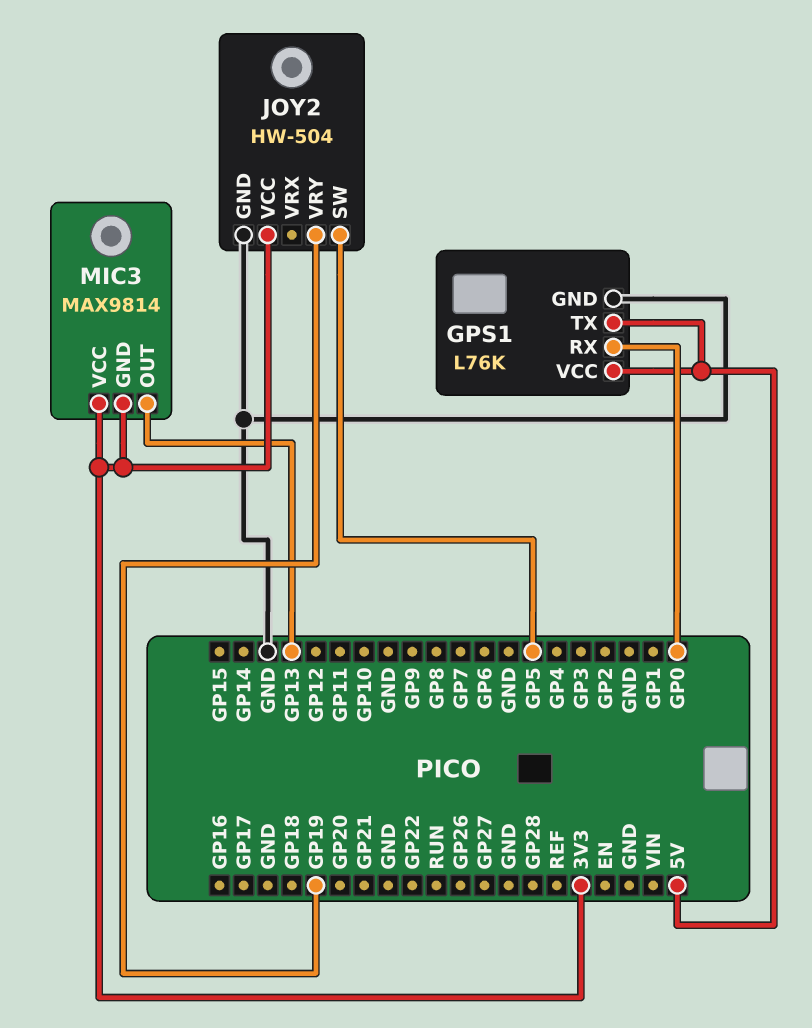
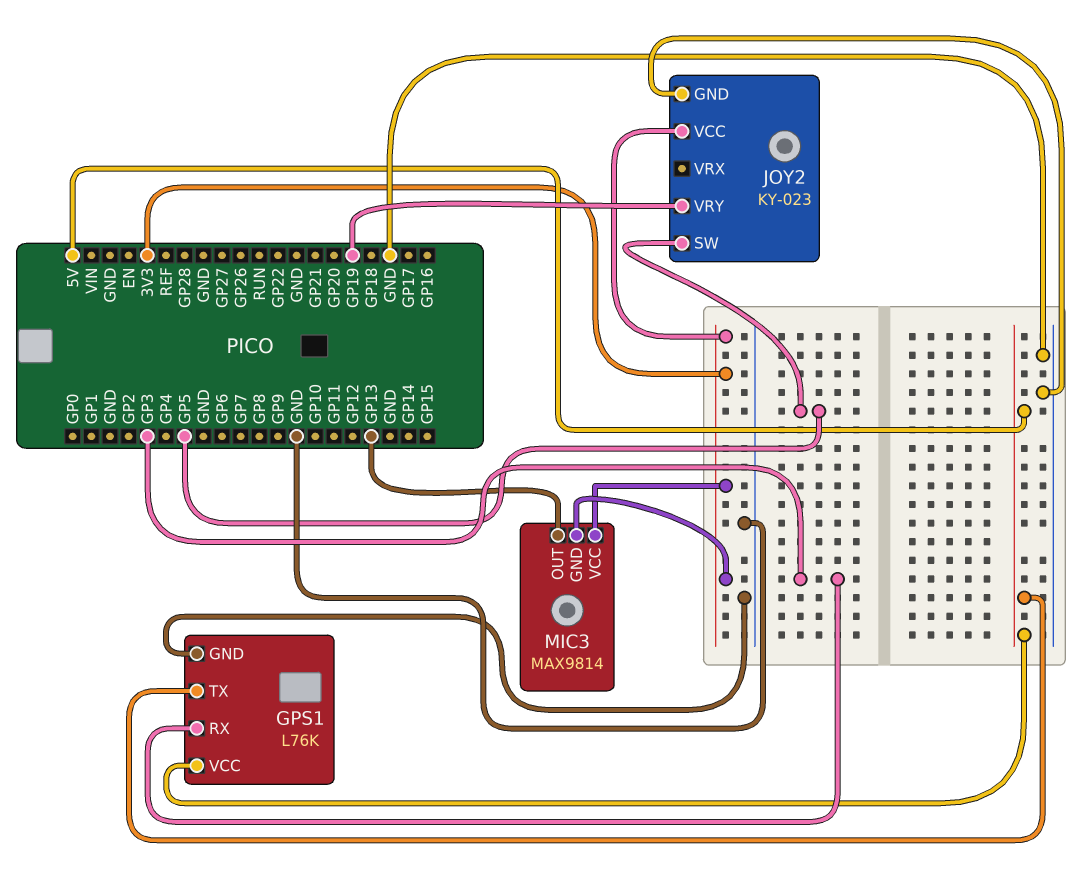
GPS1 pin RX: GP0 -> GP3
JOY2: HW-504 -> KY-023

